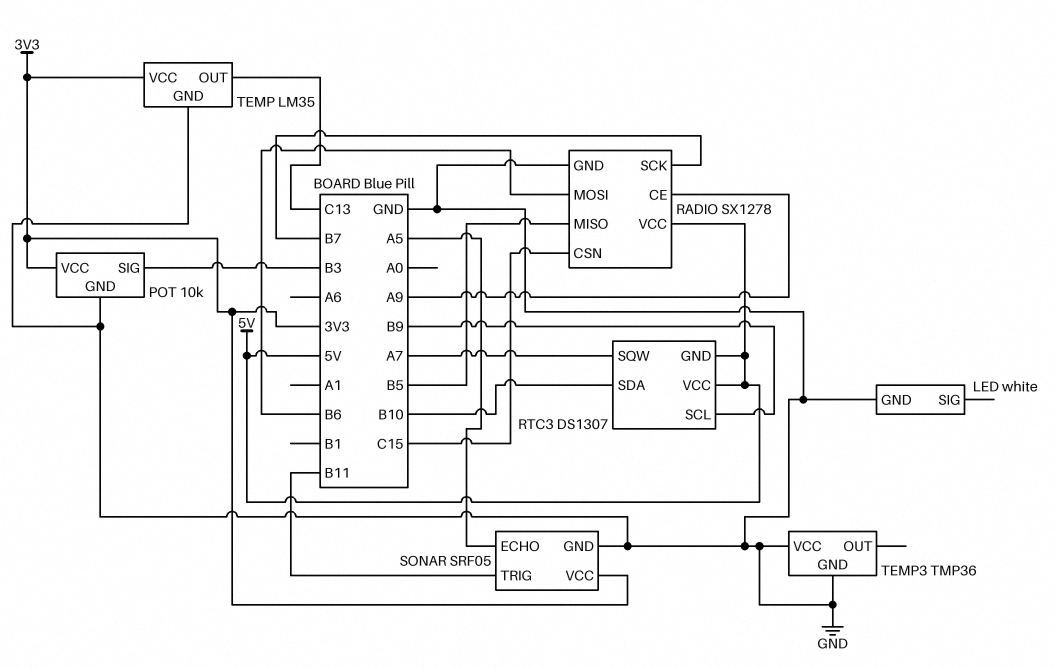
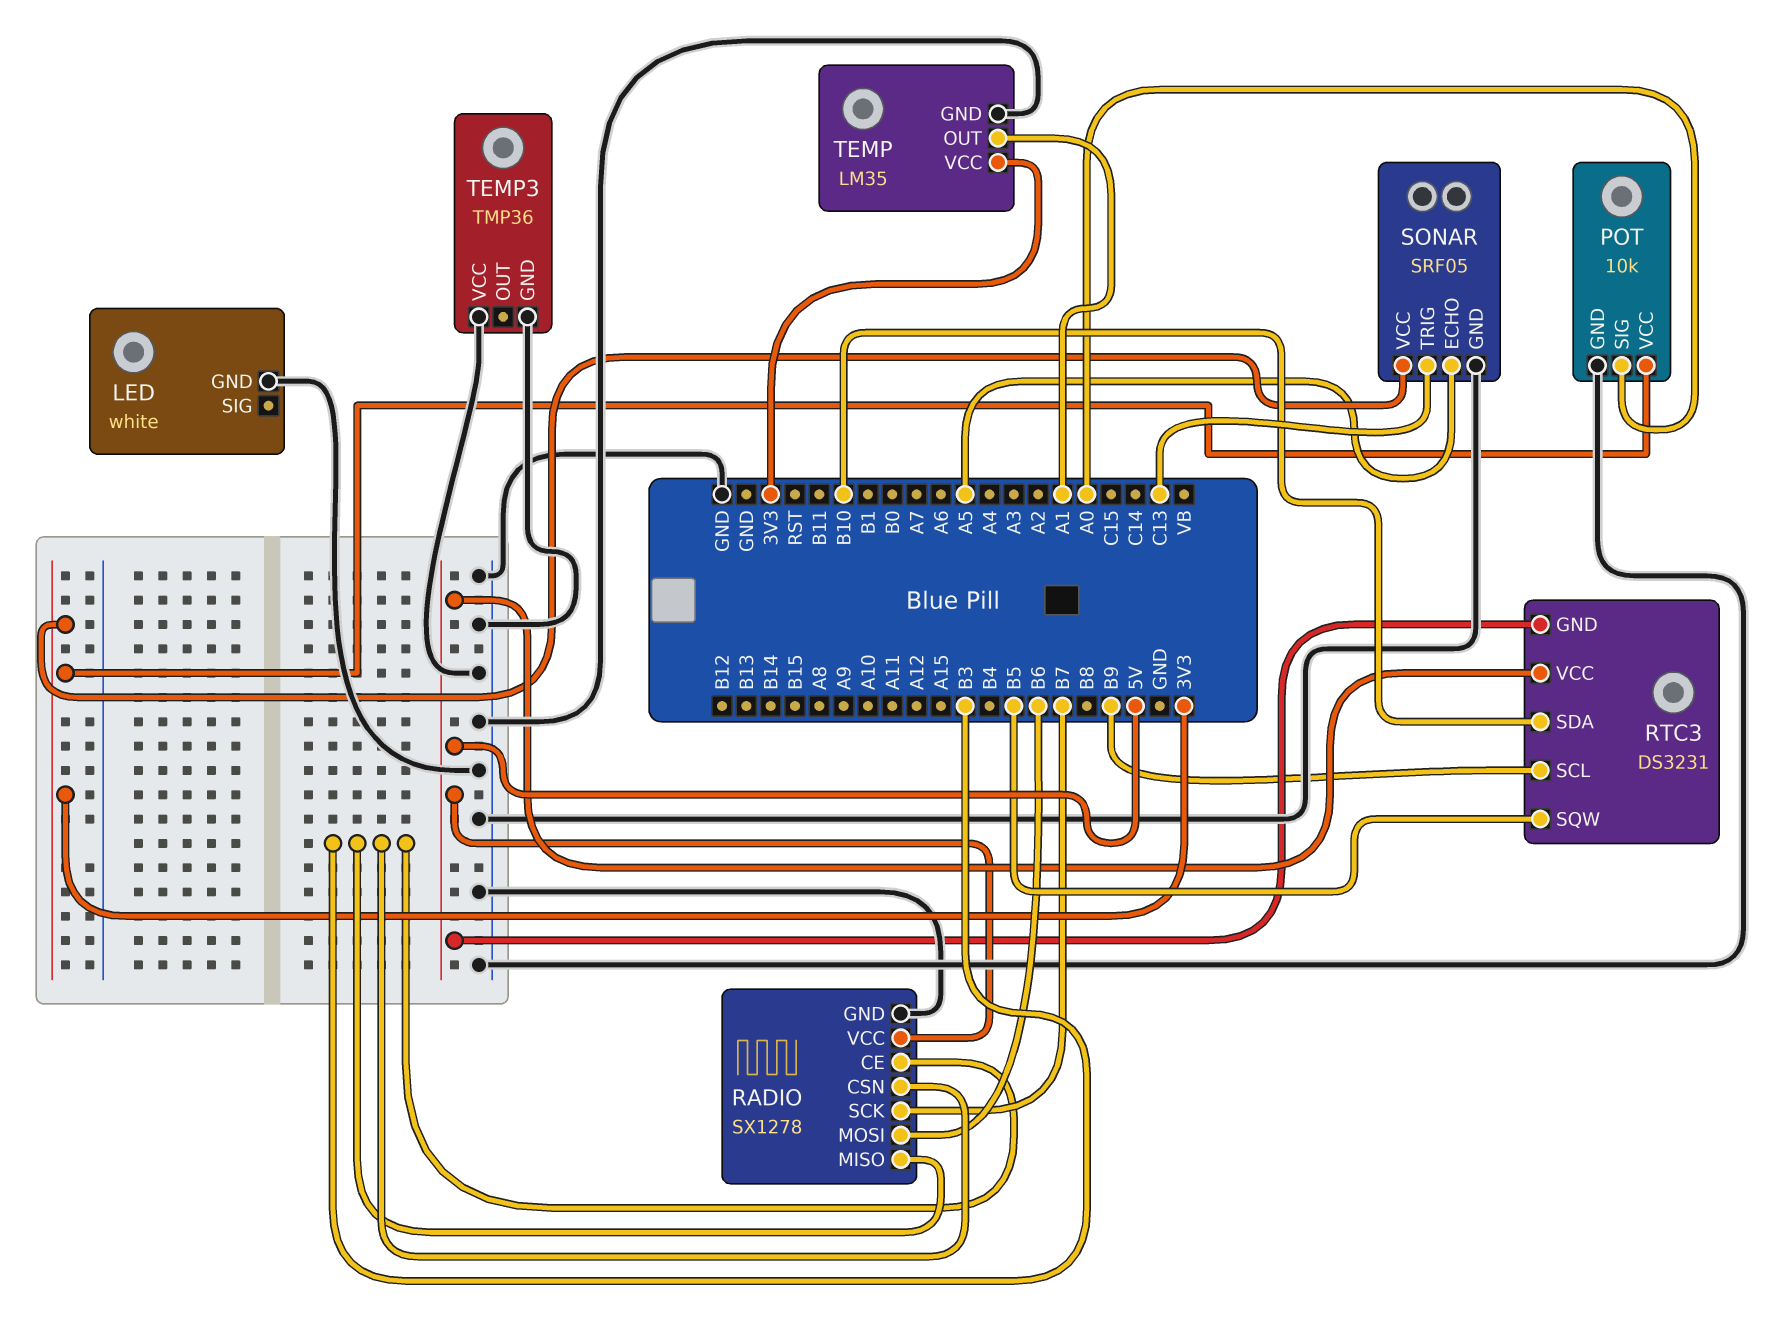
POT pin SIG: B3 -> A0
RADIO pin CE: A9 -> B3
RADIO pin CSN: C15 -> B3
RADIO pin MISO: B5 -> B3
RTC3: DS1307 -> DS3231
RTC3 pin SQW: A7 -> B5
SONAR pin TRIG: B11 -> C13
TEMP pin OUT: C13 -> A1

